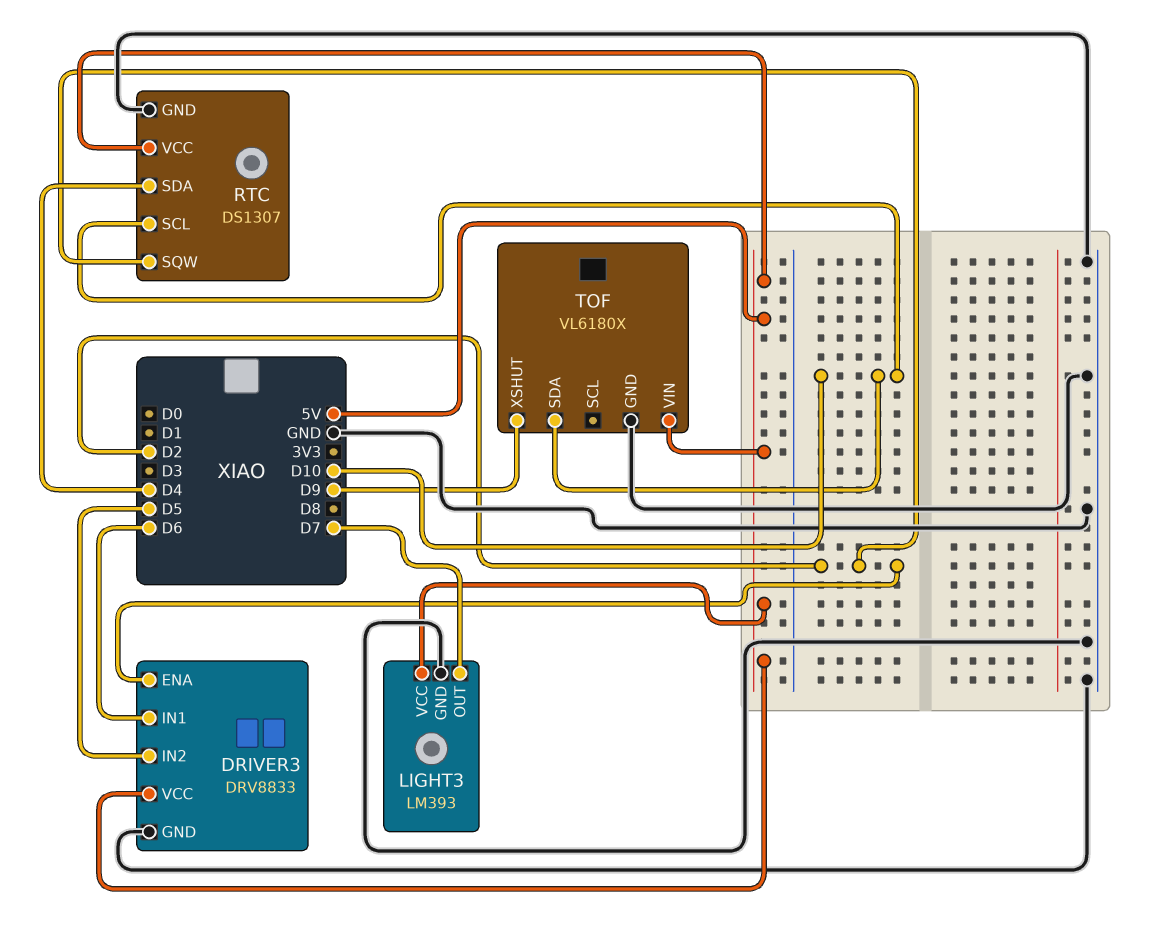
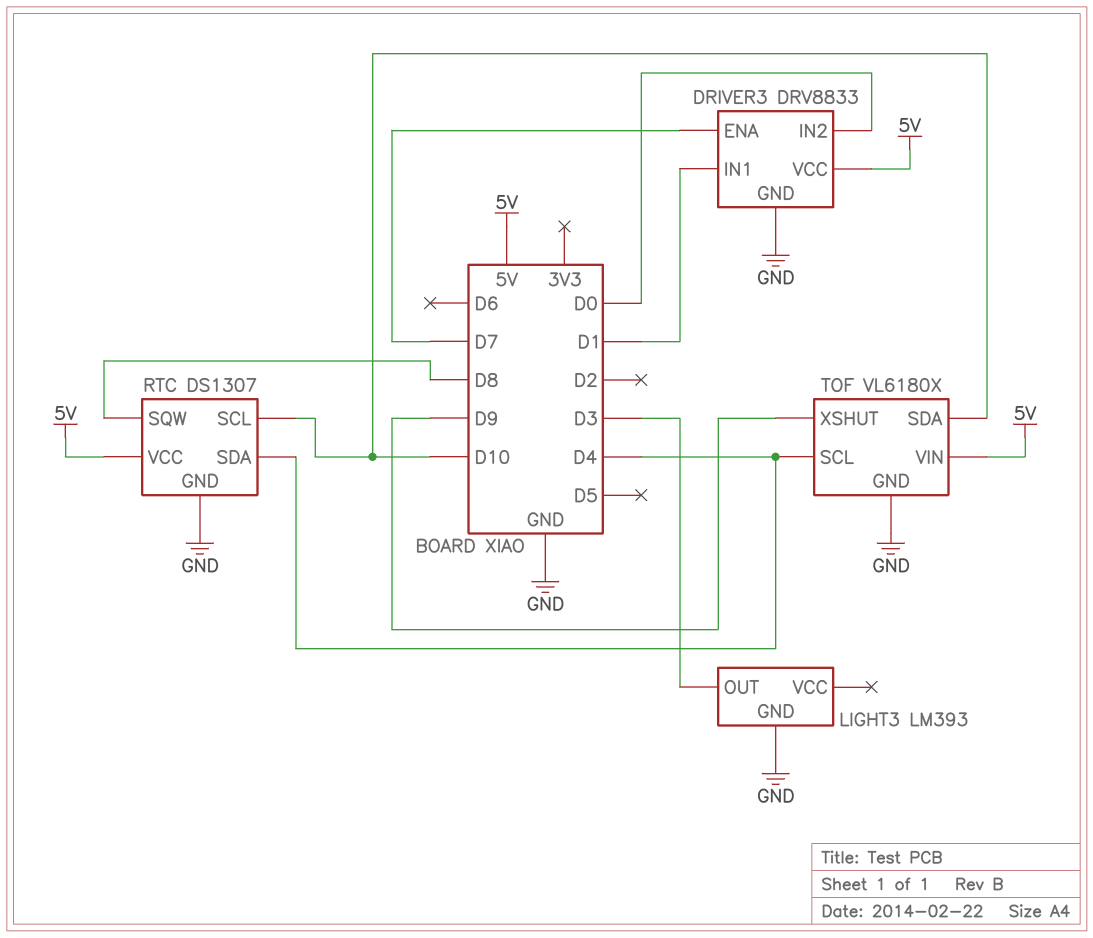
DRIVER3 pin ENA: D2 -> D7
DRIVER3 pin IN1: D6 -> D1
DRIVER3 pin IN2: D5 -> D0
LIGHT3 pin OUT: D7 -> D3
LIGHT3 pin VCC: 5V -> none
RTC pin SQW: D2 -> D8
TOF pin SCL: none -> D4

